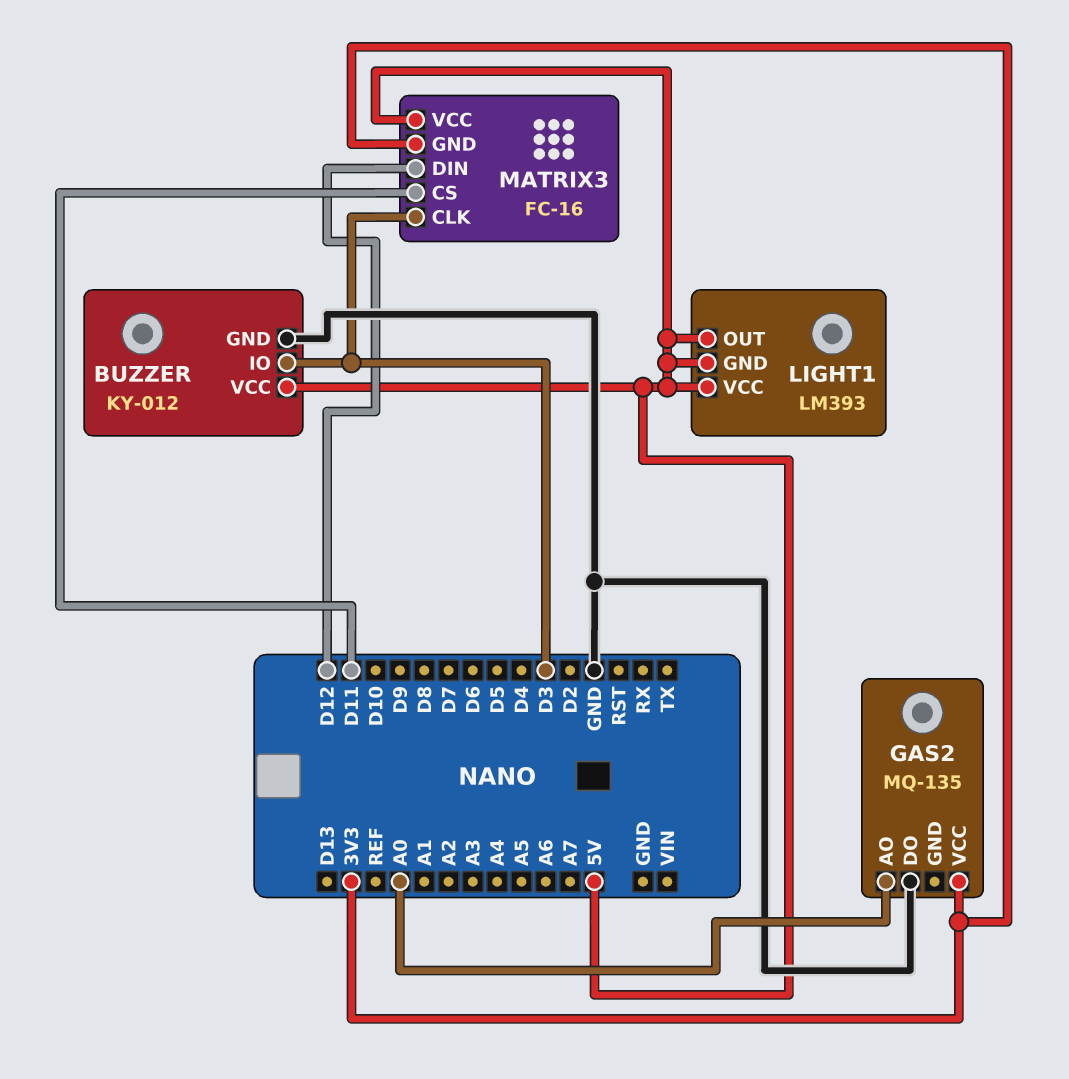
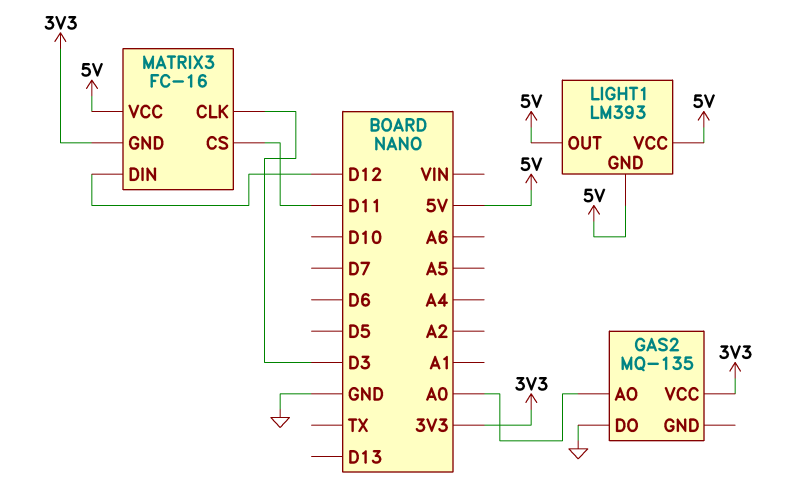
BUZZER: KY-012 -> none
BUZZER pin GND: GND -> none
BUZZER pin IO: D3 -> none
BUZZER pin VCC: 5V -> none

